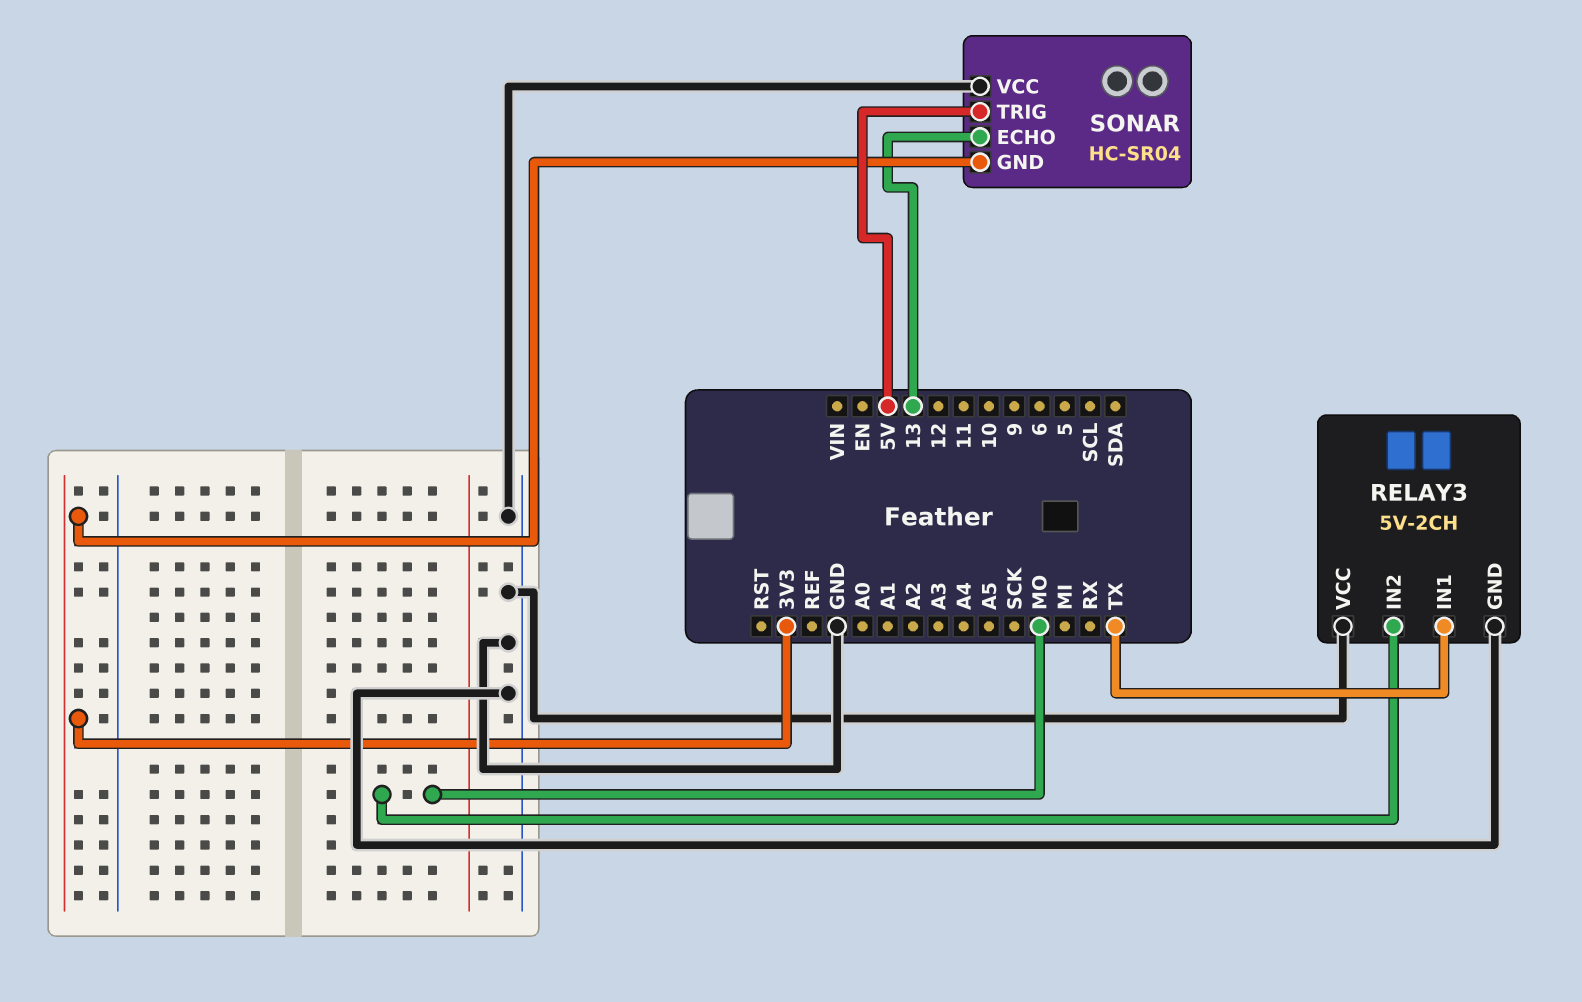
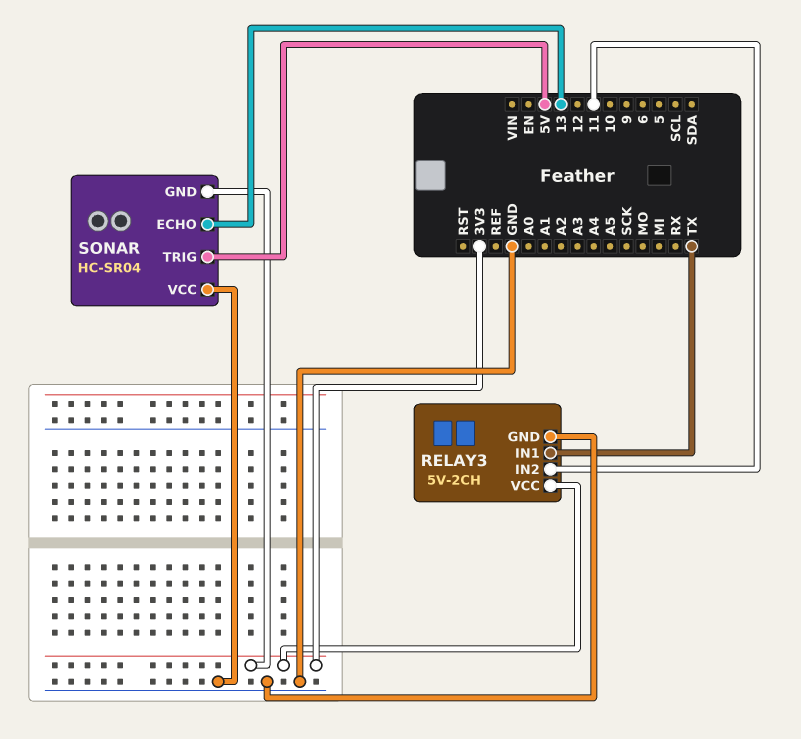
RELAY3 pin IN2: MO -> 11
RELAY3 pin VCC: GND -> 3V3

